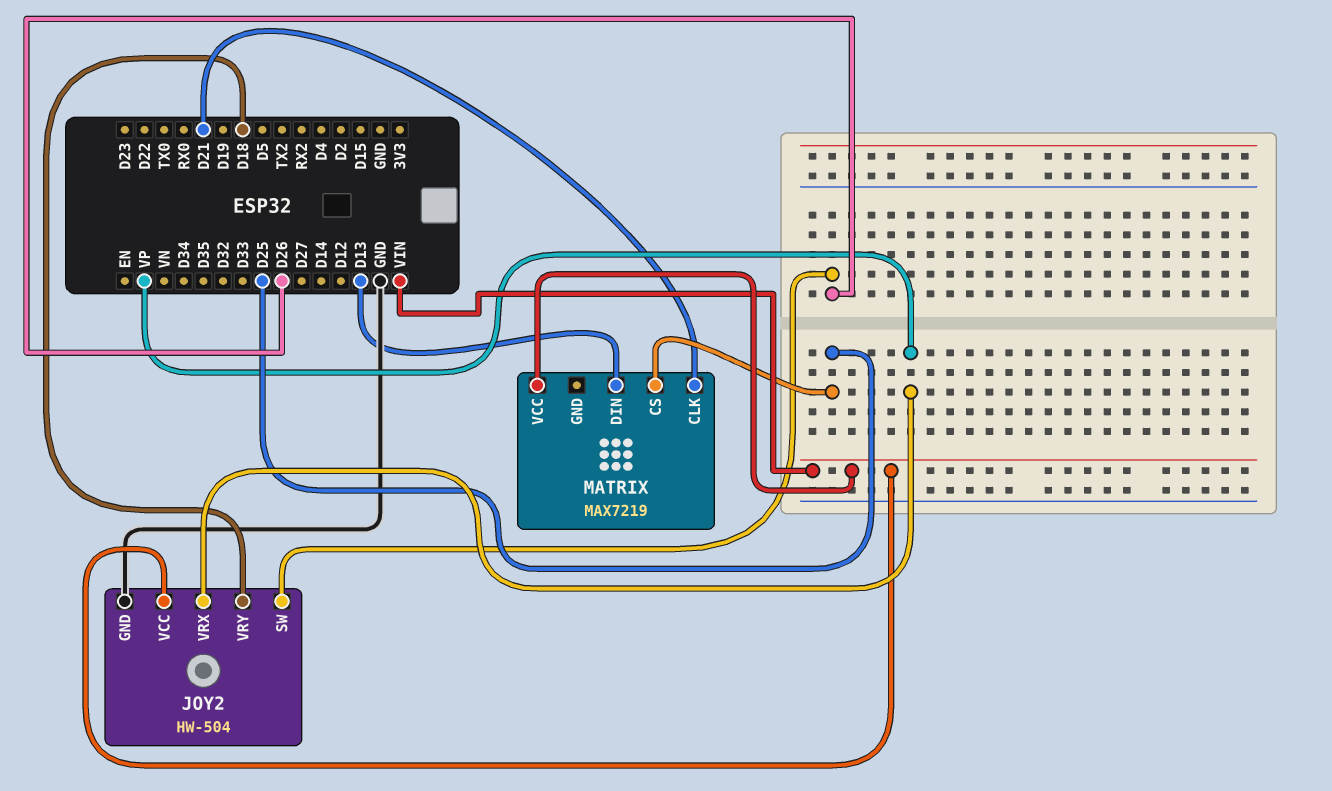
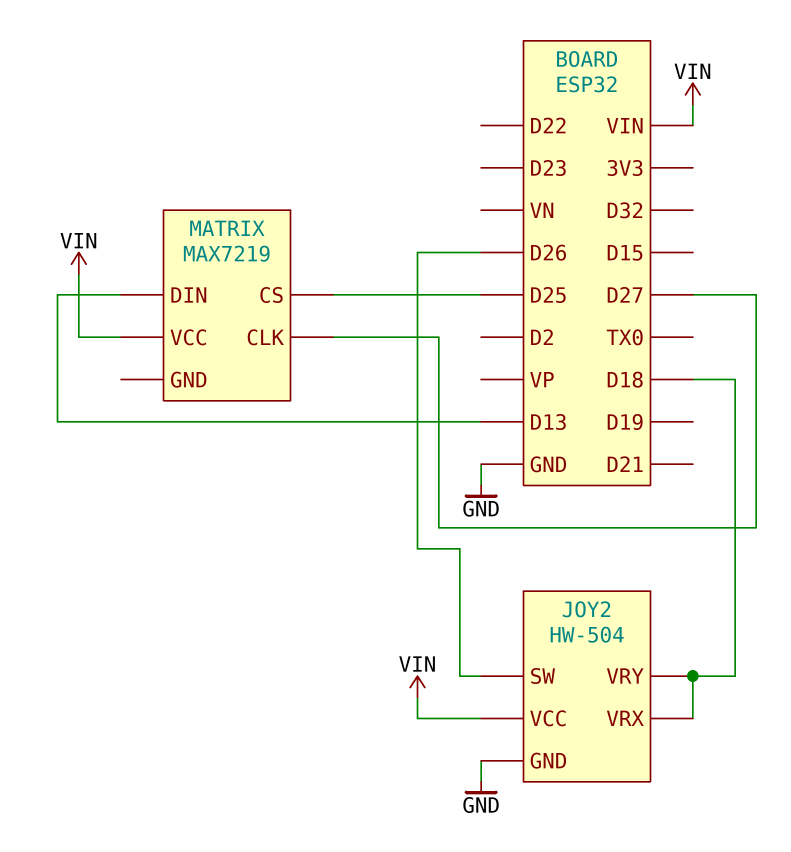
JOY2 pin VRX: VP -> D18
MATRIX pin CLK: D21 -> D27

